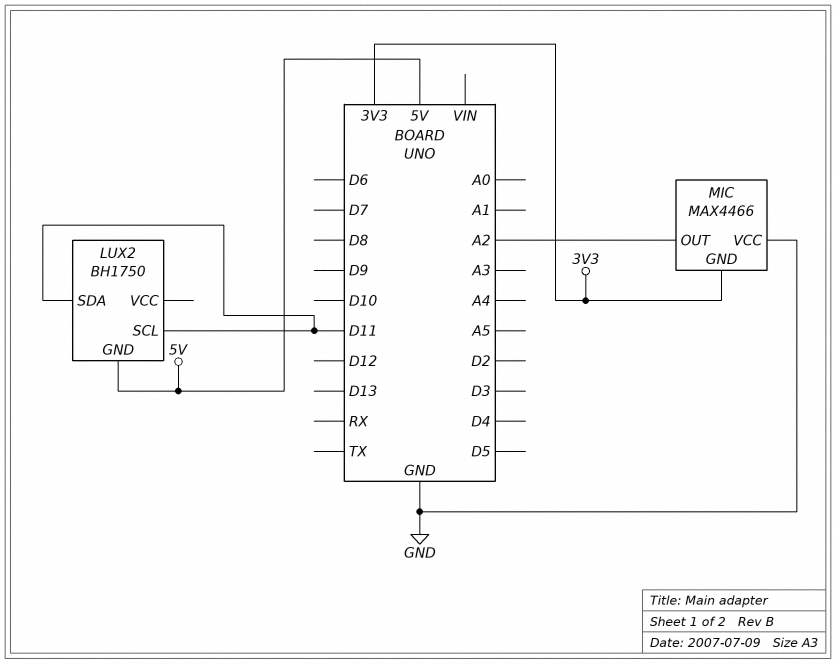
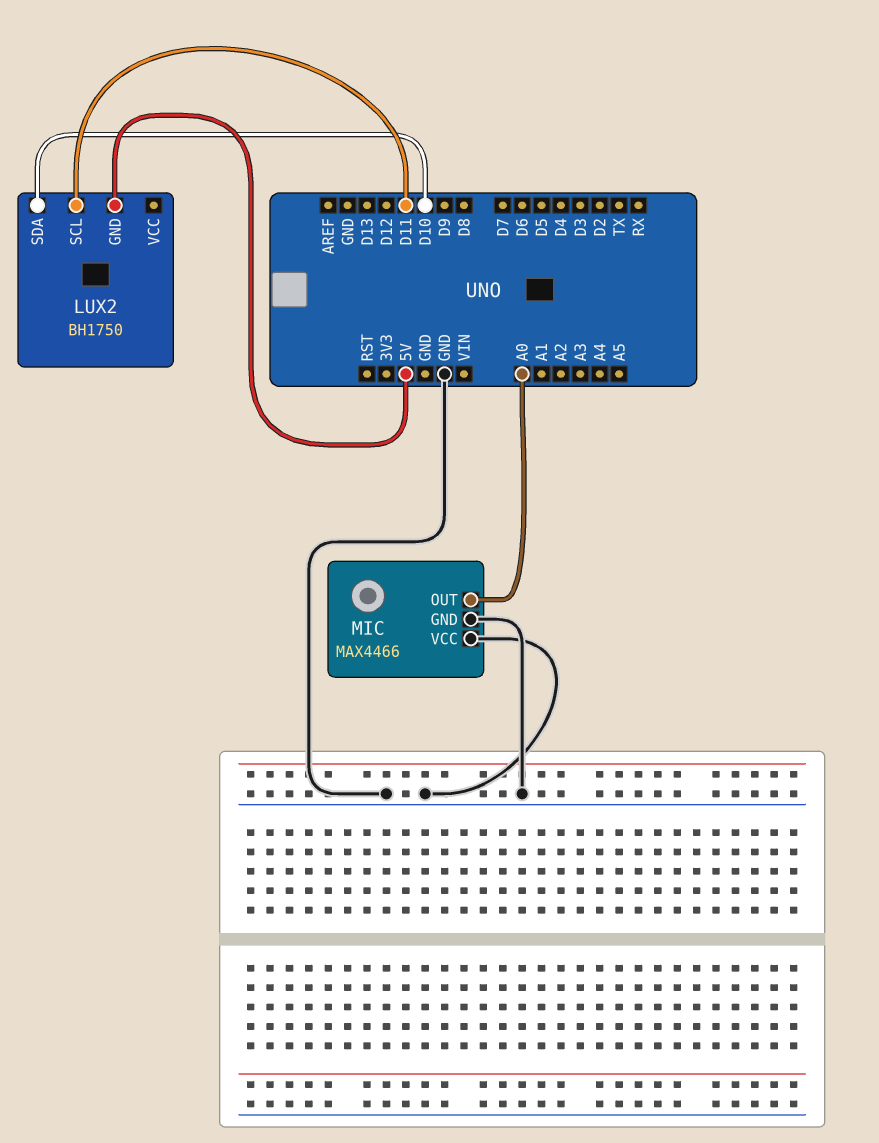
LUX2 pin SDA: D11 -> D10
MIC pin GND: 3V3 -> GND
MIC pin OUT: A2 -> A0

